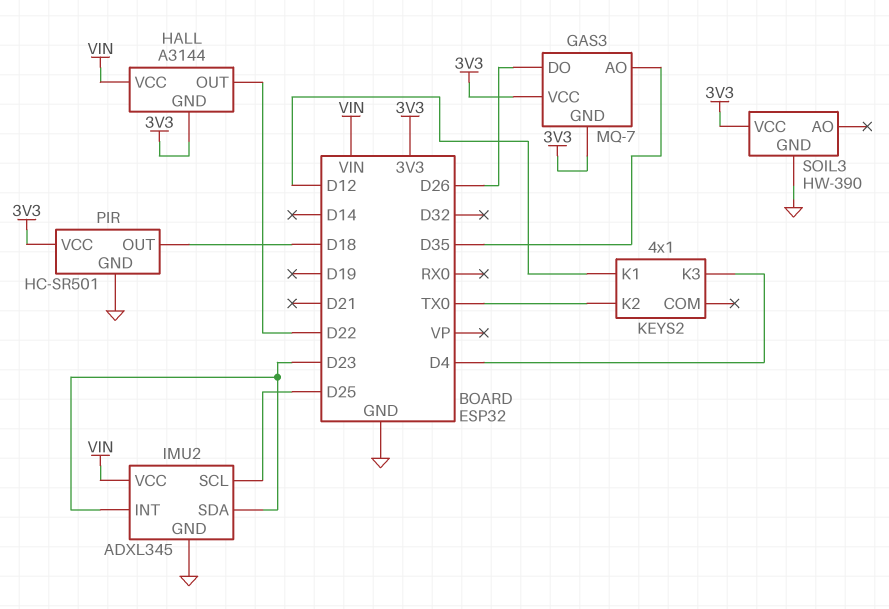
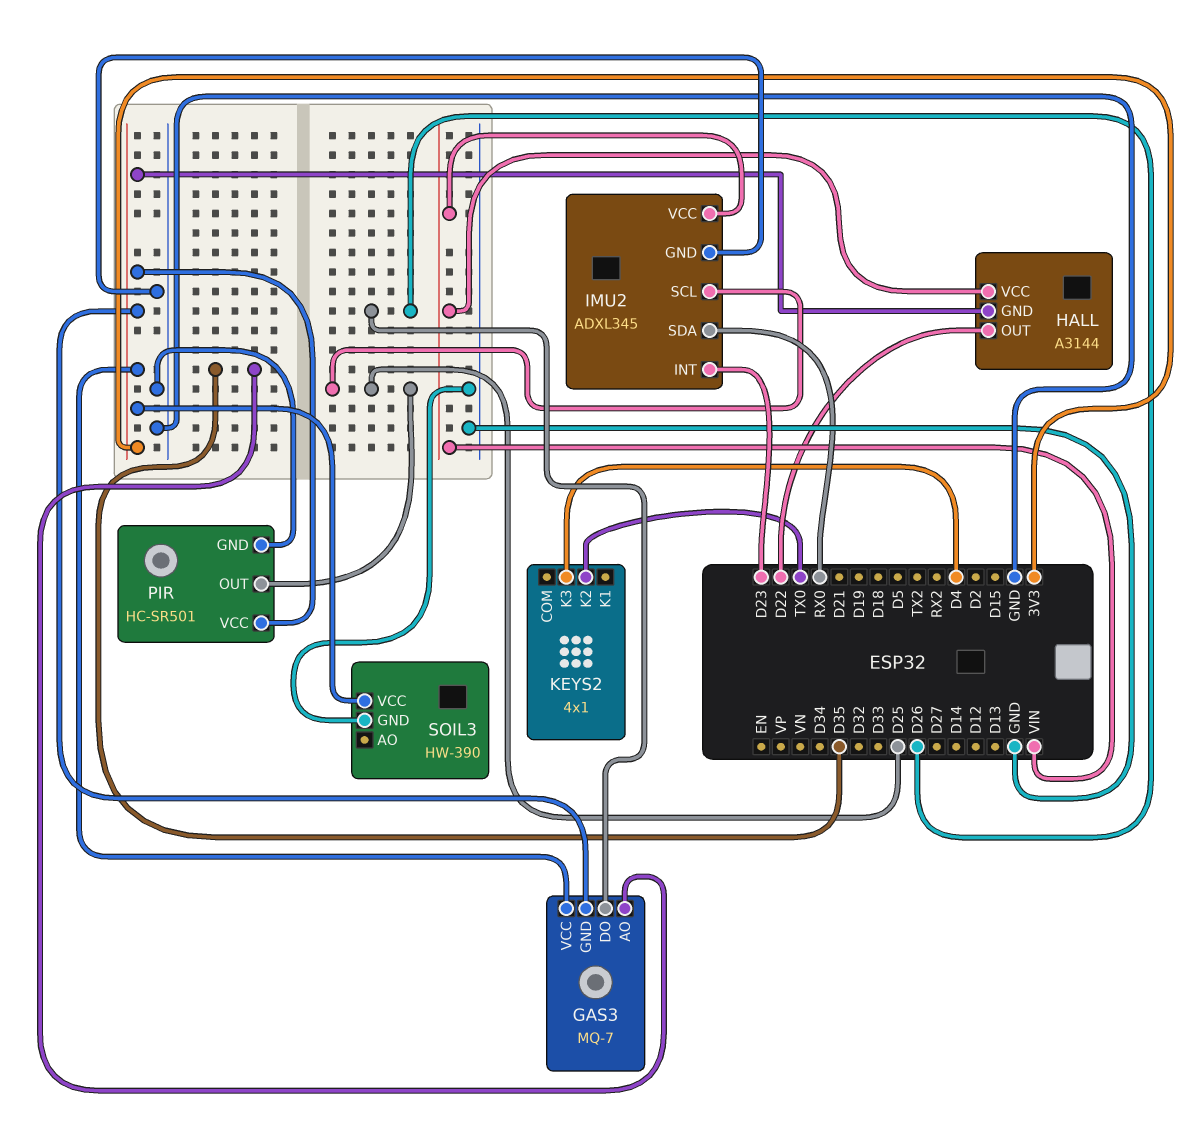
IMU2 pin SDA: D23 -> RX0
KEYS2 pin K1: D12 -> none
PIR pin OUT: D18 -> D25

